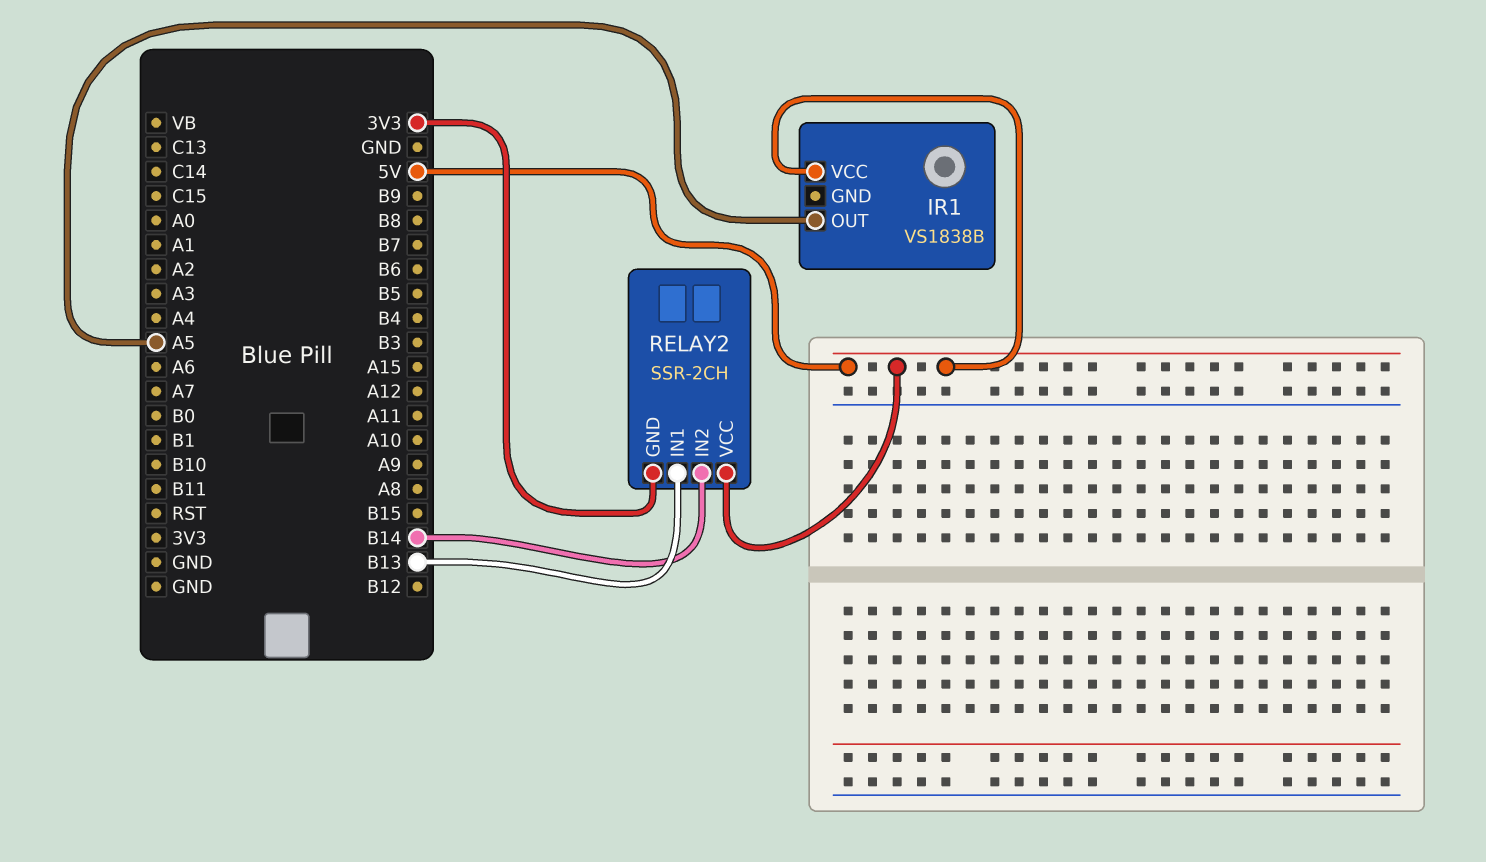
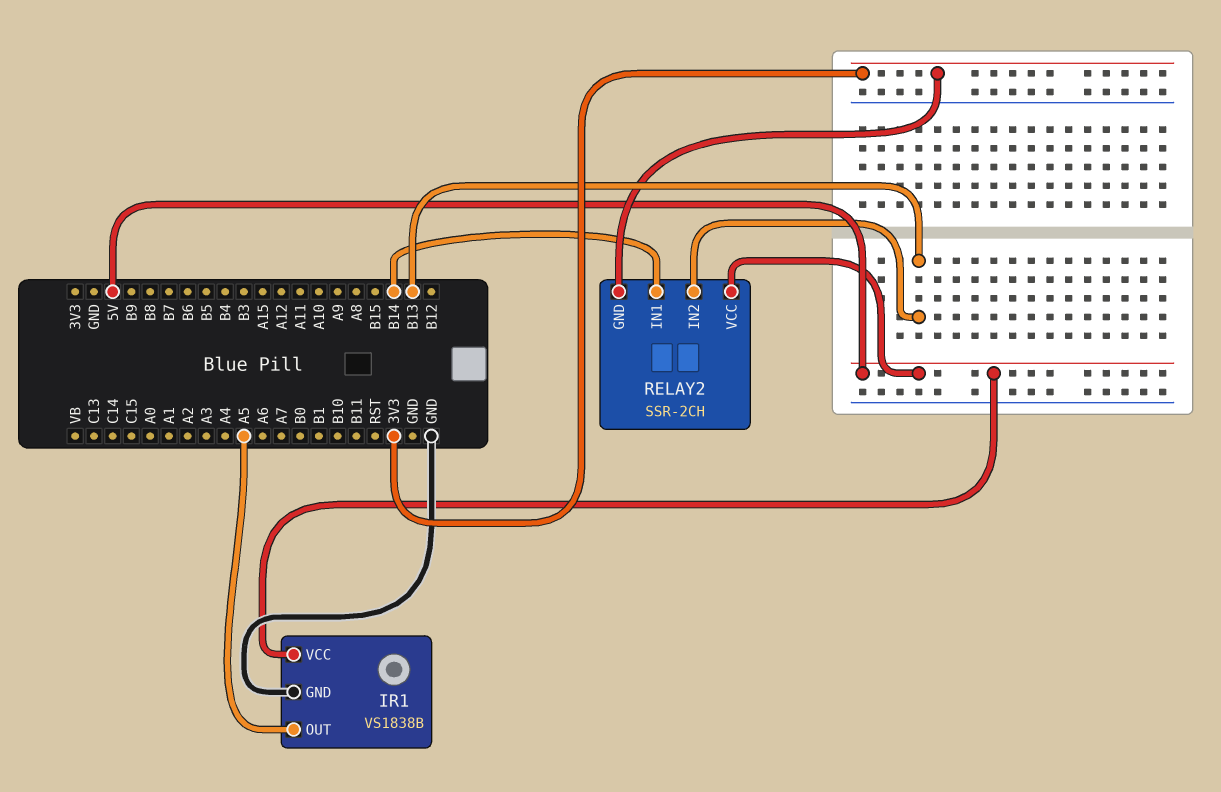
IR1 pin GND: none -> GND
RELAY2 pin IN1: B13 -> B14
RELAY2 pin IN2: B14 -> B13

